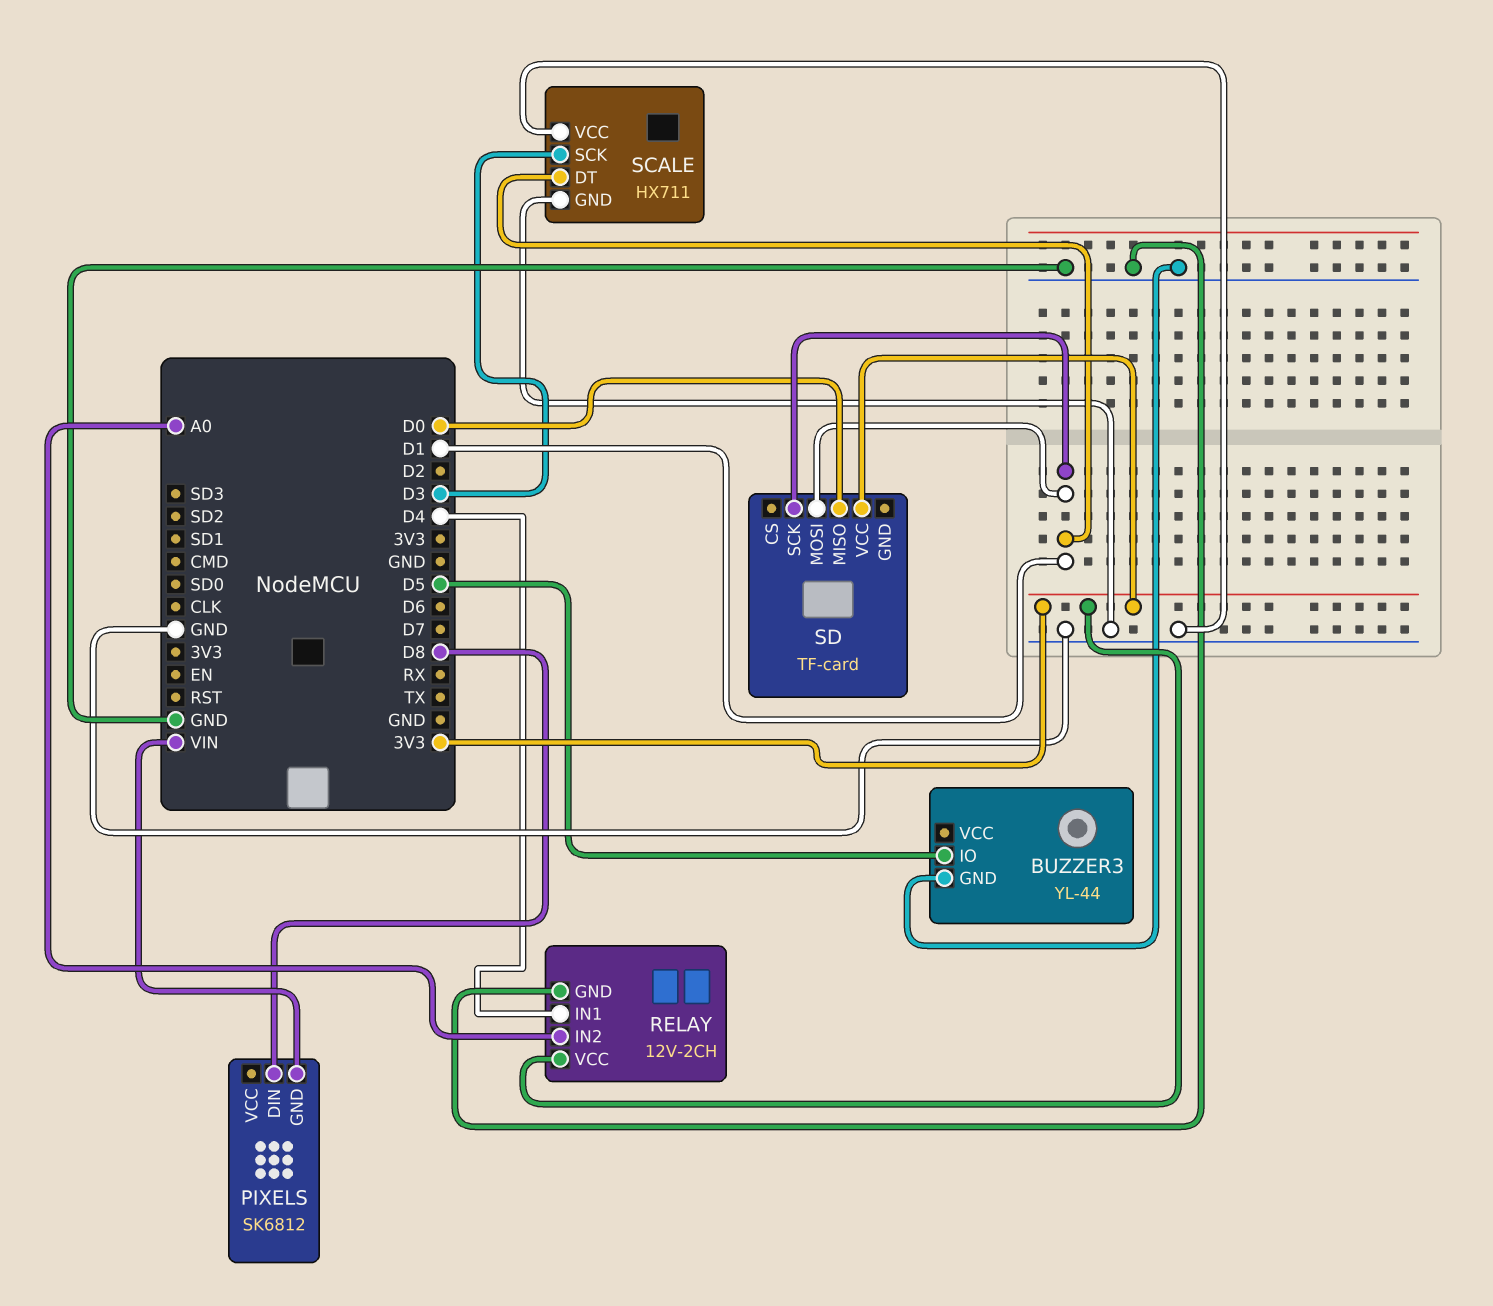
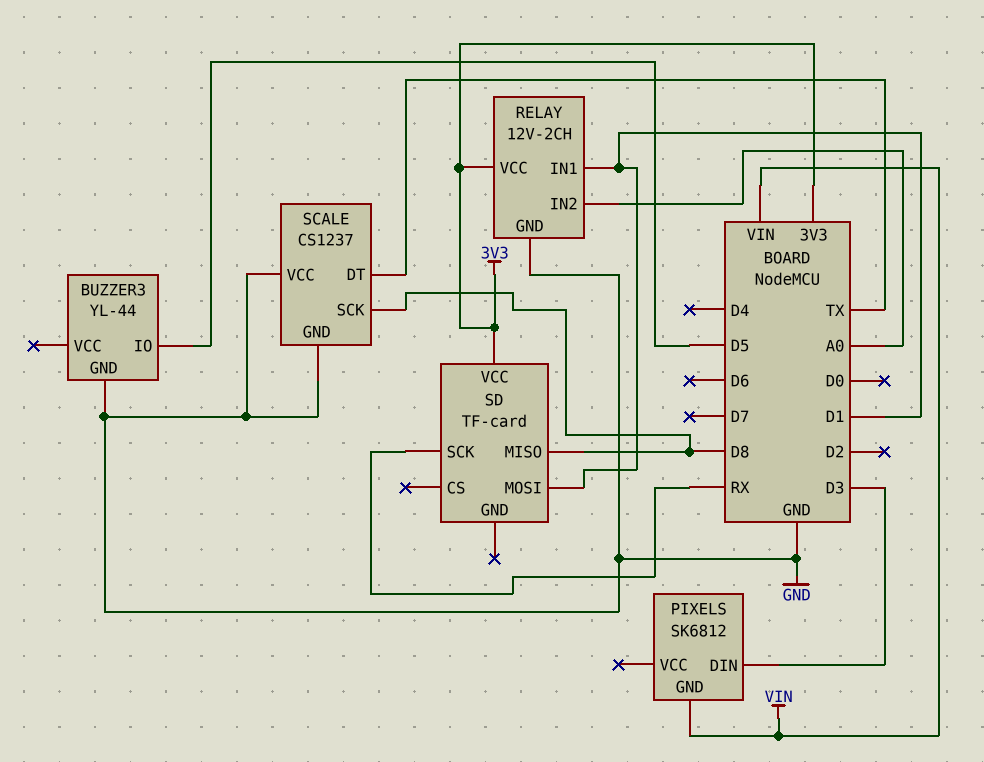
PIXELS pin DIN: D8 -> D3
RELAY pin IN1: D4 -> D1
SCALE: HX711 -> CS1237
SCALE pin DT: D1 -> TX
SCALE pin SCK: D3 -> D8
SD pin MISO: D0 -> D8
SD pin SCK: D1 -> RX

